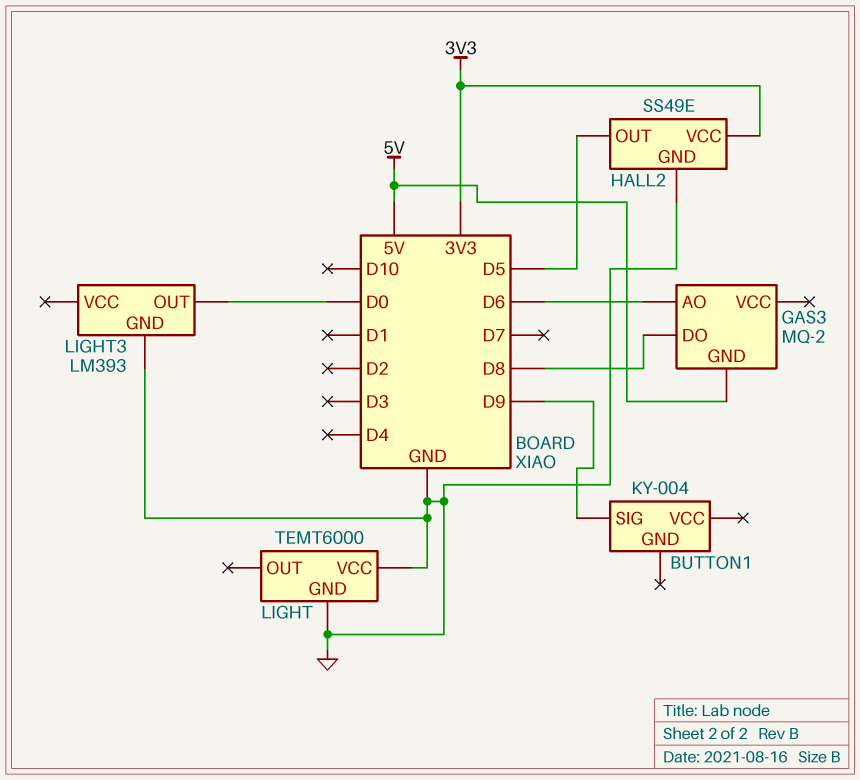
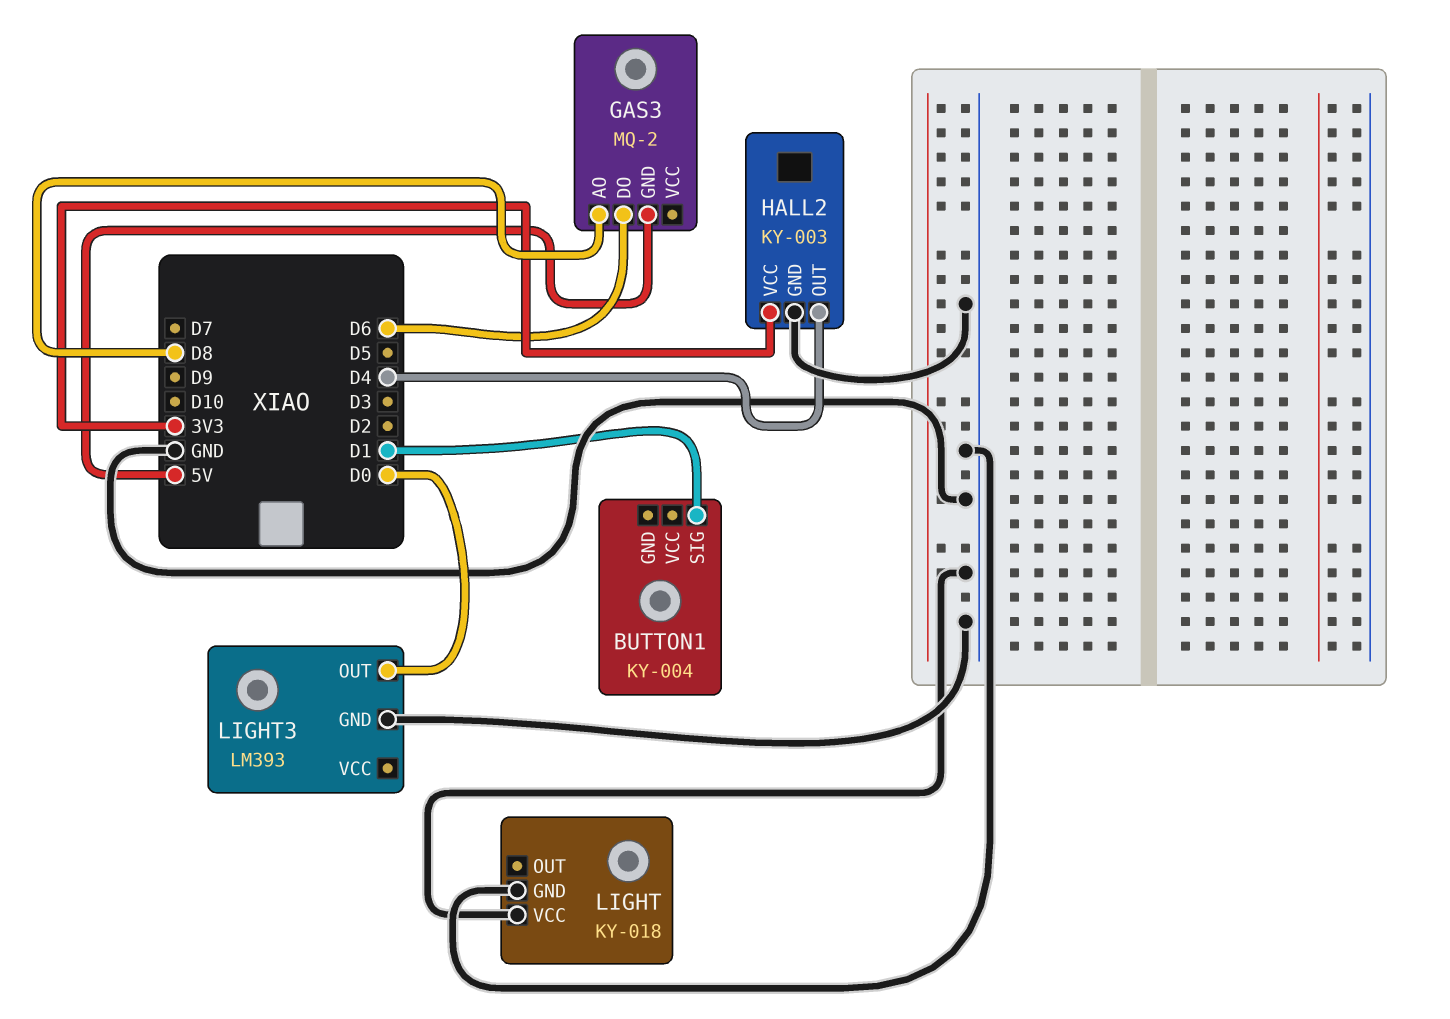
BUTTON1 pin SIG: D9 -> D1
GAS3 pin AO: D6 -> D8
GAS3 pin DO: D8 -> D6
HALL2: SS49E -> KY-003
HALL2 pin OUT: D5 -> D4
LIGHT: TEMT6000 -> KY-018

